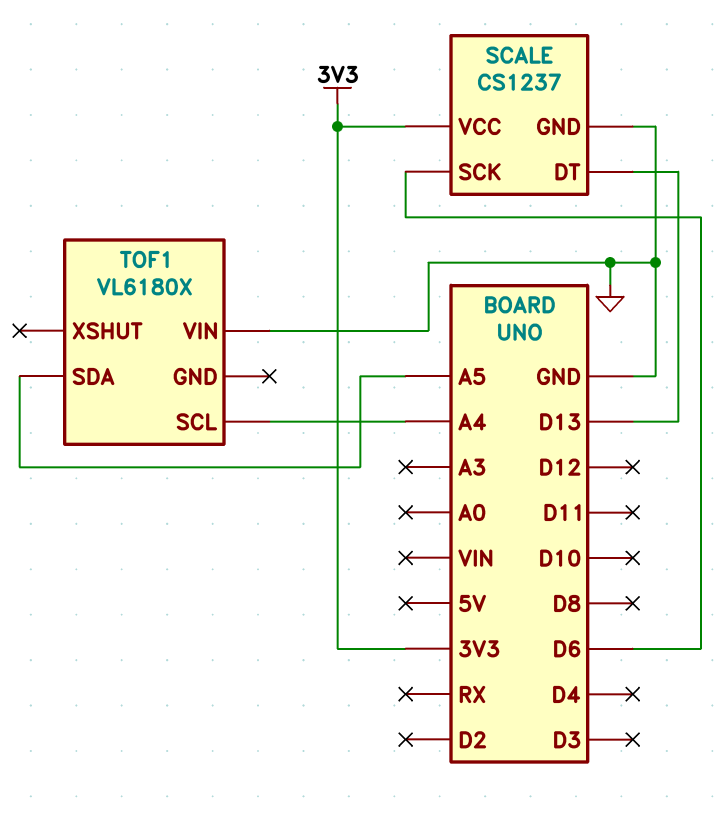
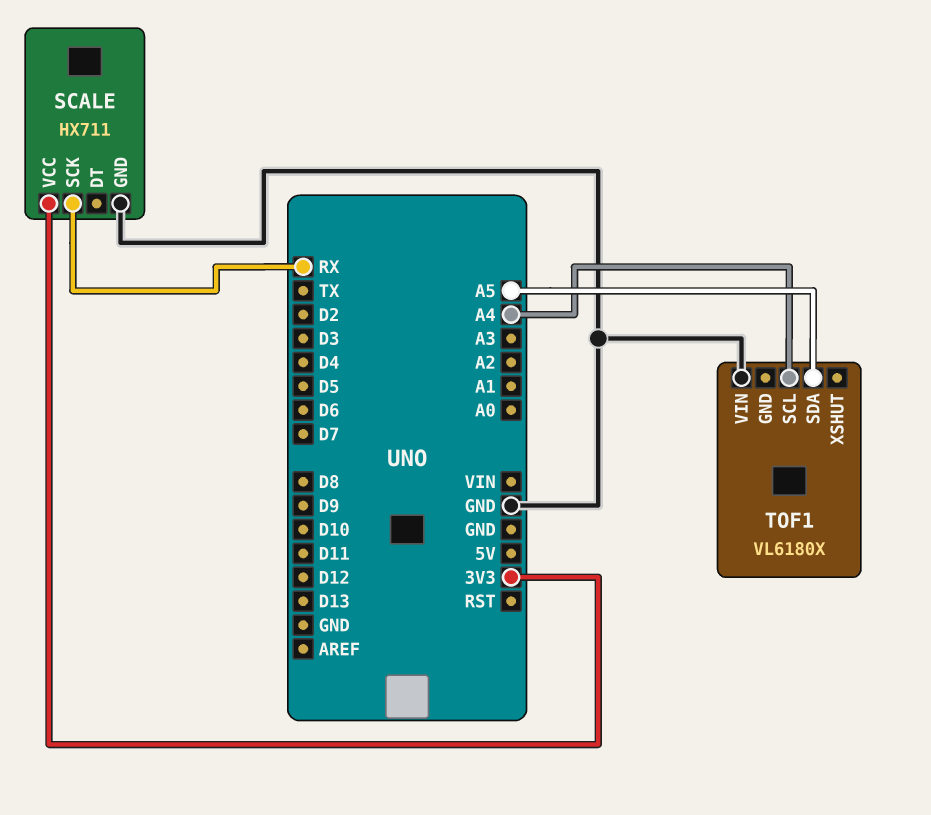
SCALE: CS1237 -> HX711
SCALE pin DT: D13 -> none
SCALE pin SCK: D6 -> RX

